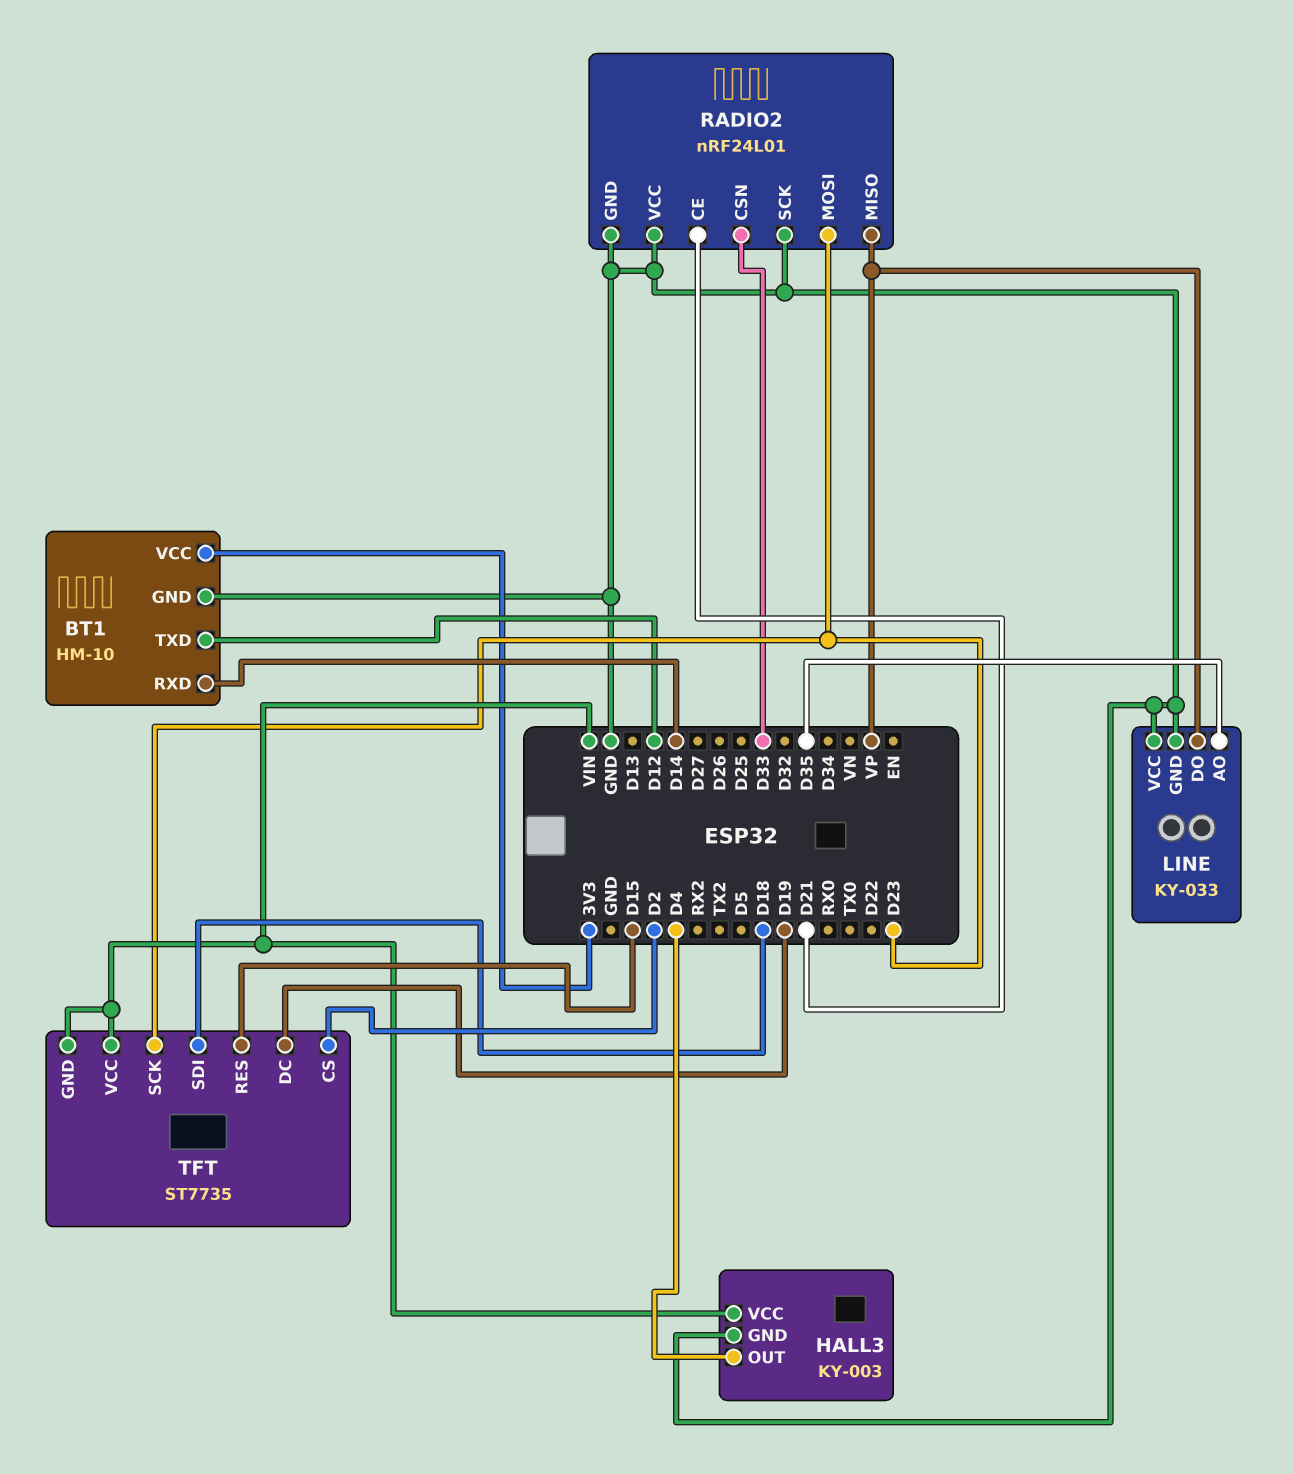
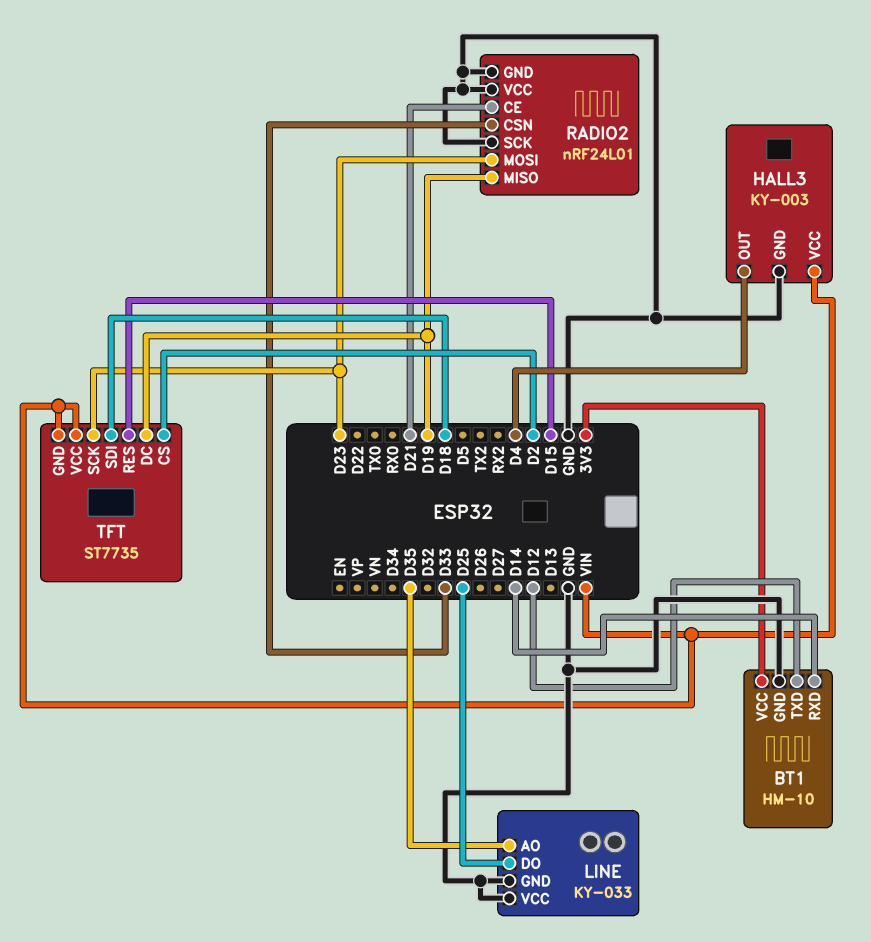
LINE pin DO: VP -> D25
RADIO2 pin MISO: VP -> D19

